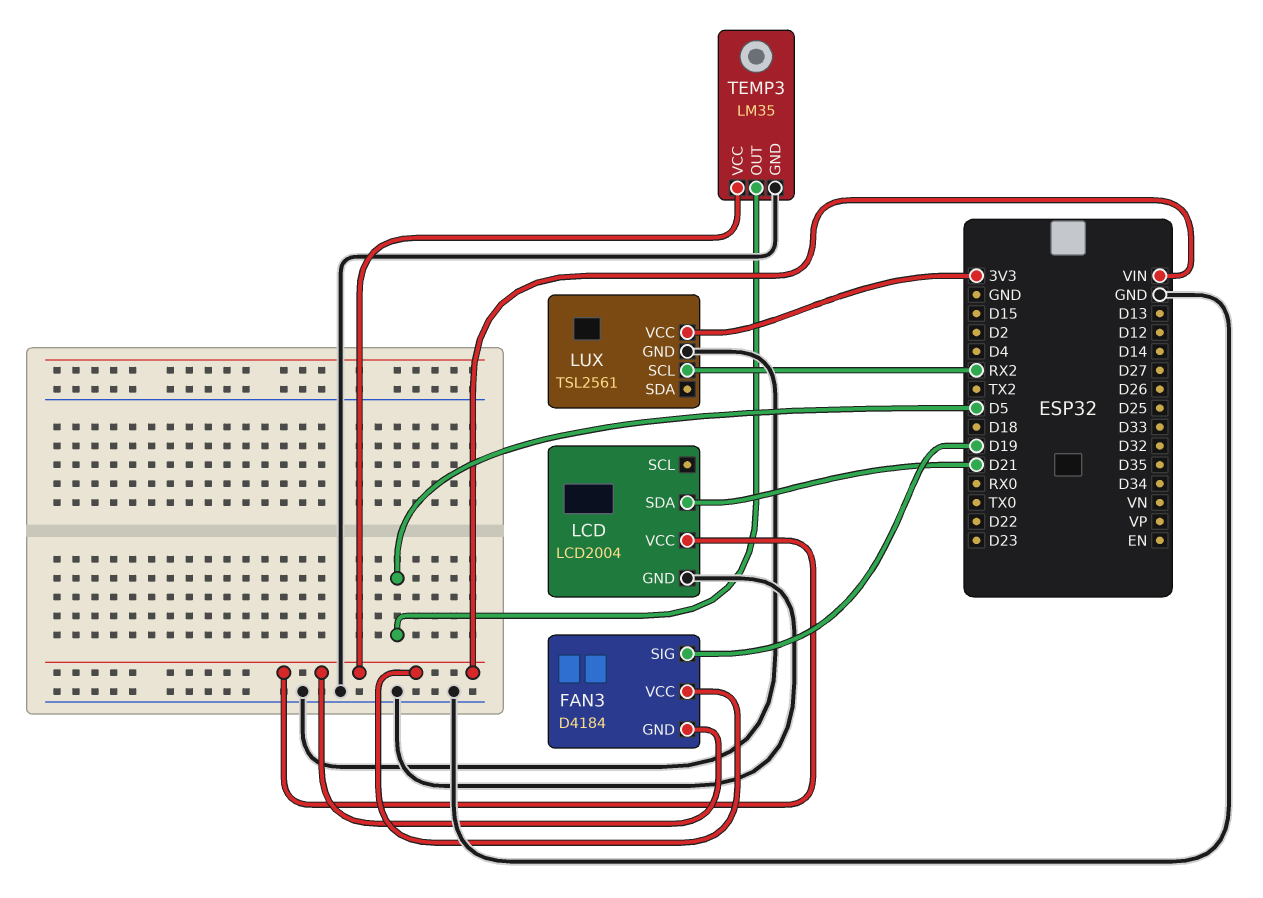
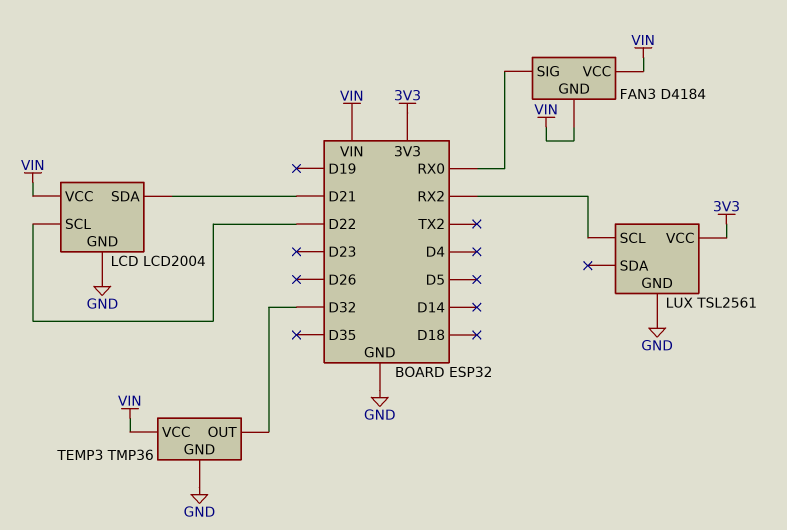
FAN3 pin SIG: D19 -> RX0
LCD pin SCL: none -> D22
TEMP3: LM35 -> TMP36
TEMP3 pin OUT: D5 -> D32

